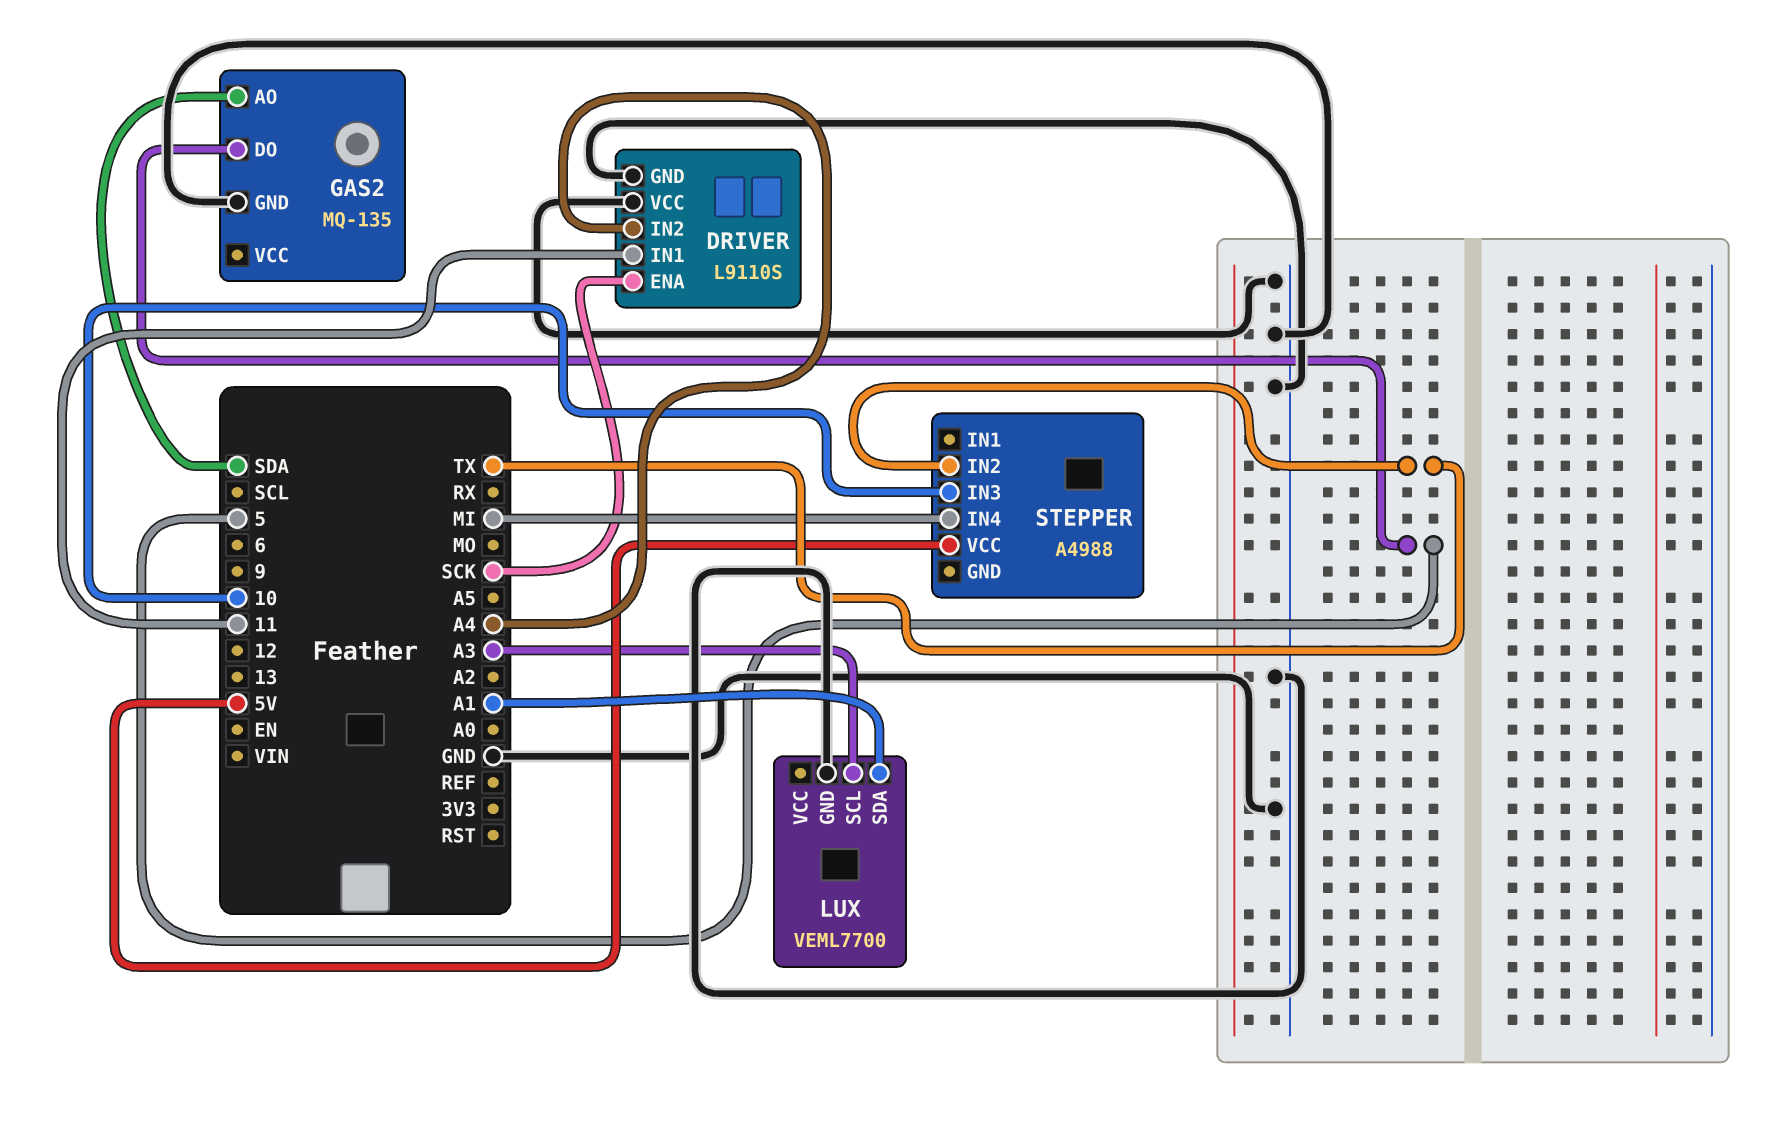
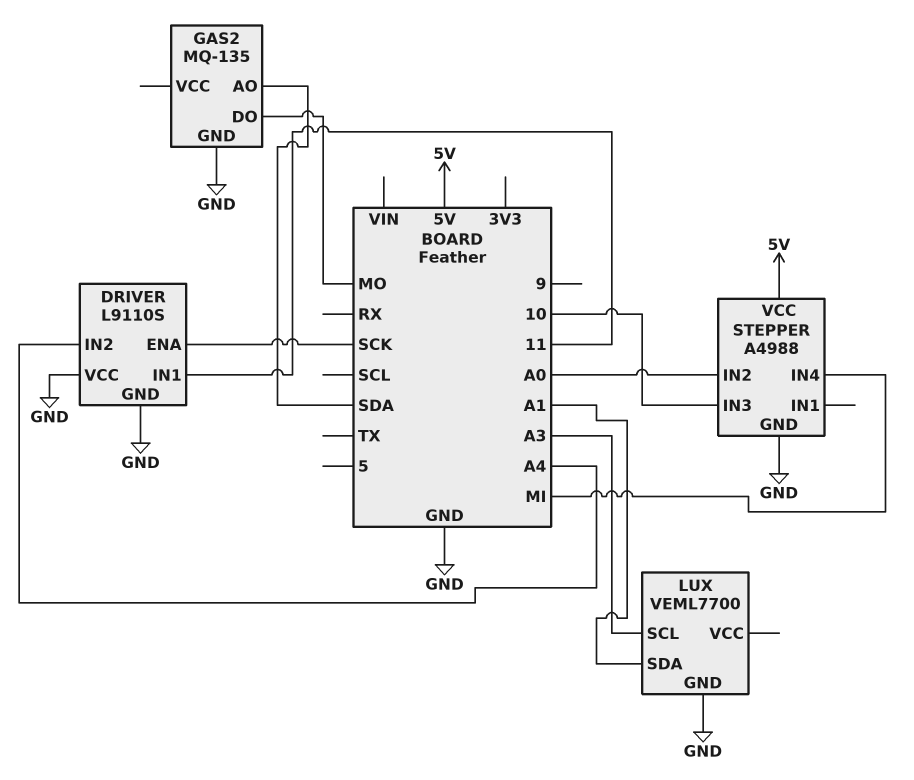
GAS2 pin DO: 5 -> MO
STEPPER pin GND: none -> GND
STEPPER pin IN2: TX -> A0

